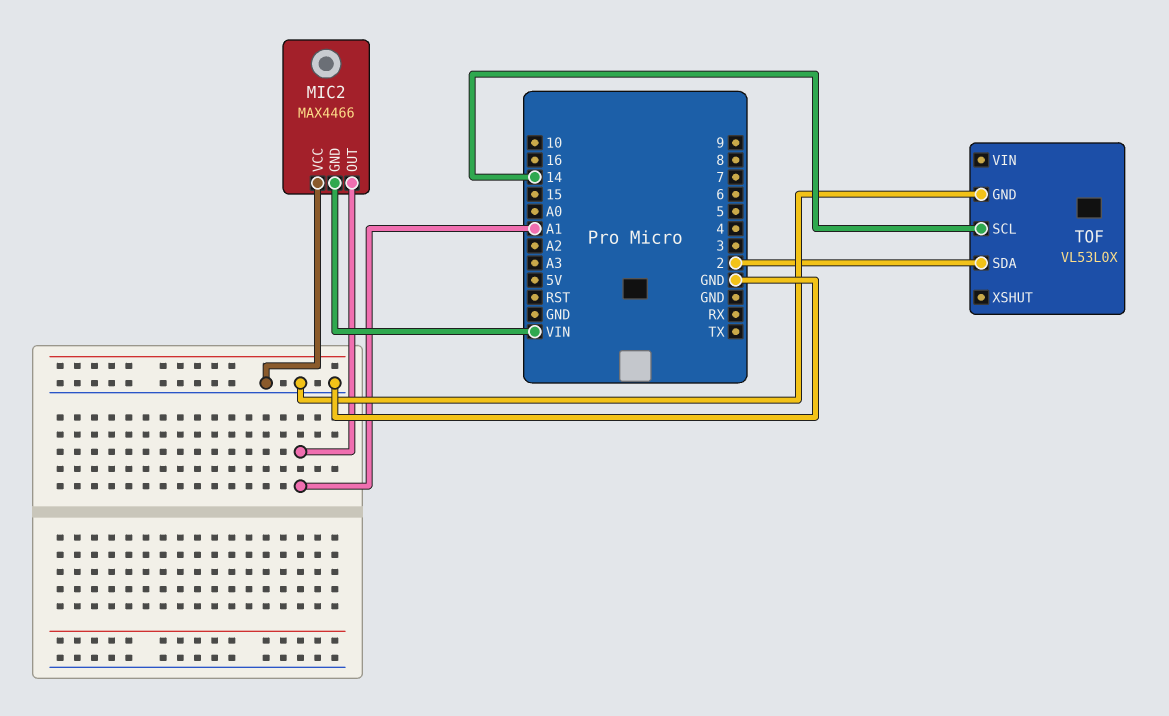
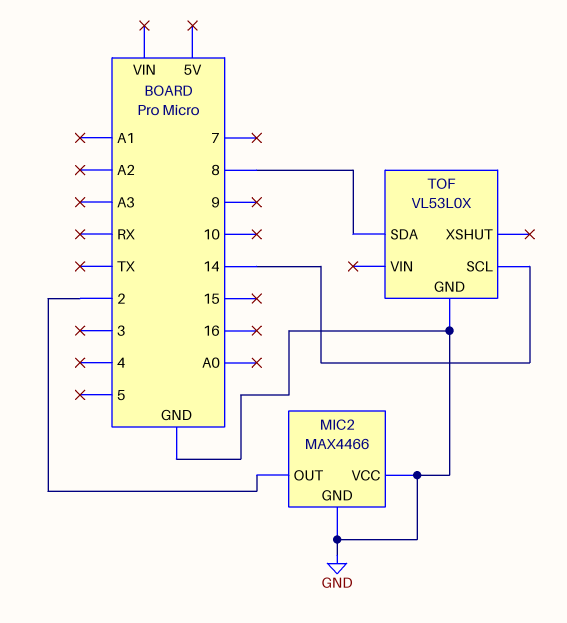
MIC2 pin GND: VIN -> GND
MIC2 pin OUT: A1 -> 2
TOF pin SDA: 2 -> 8

